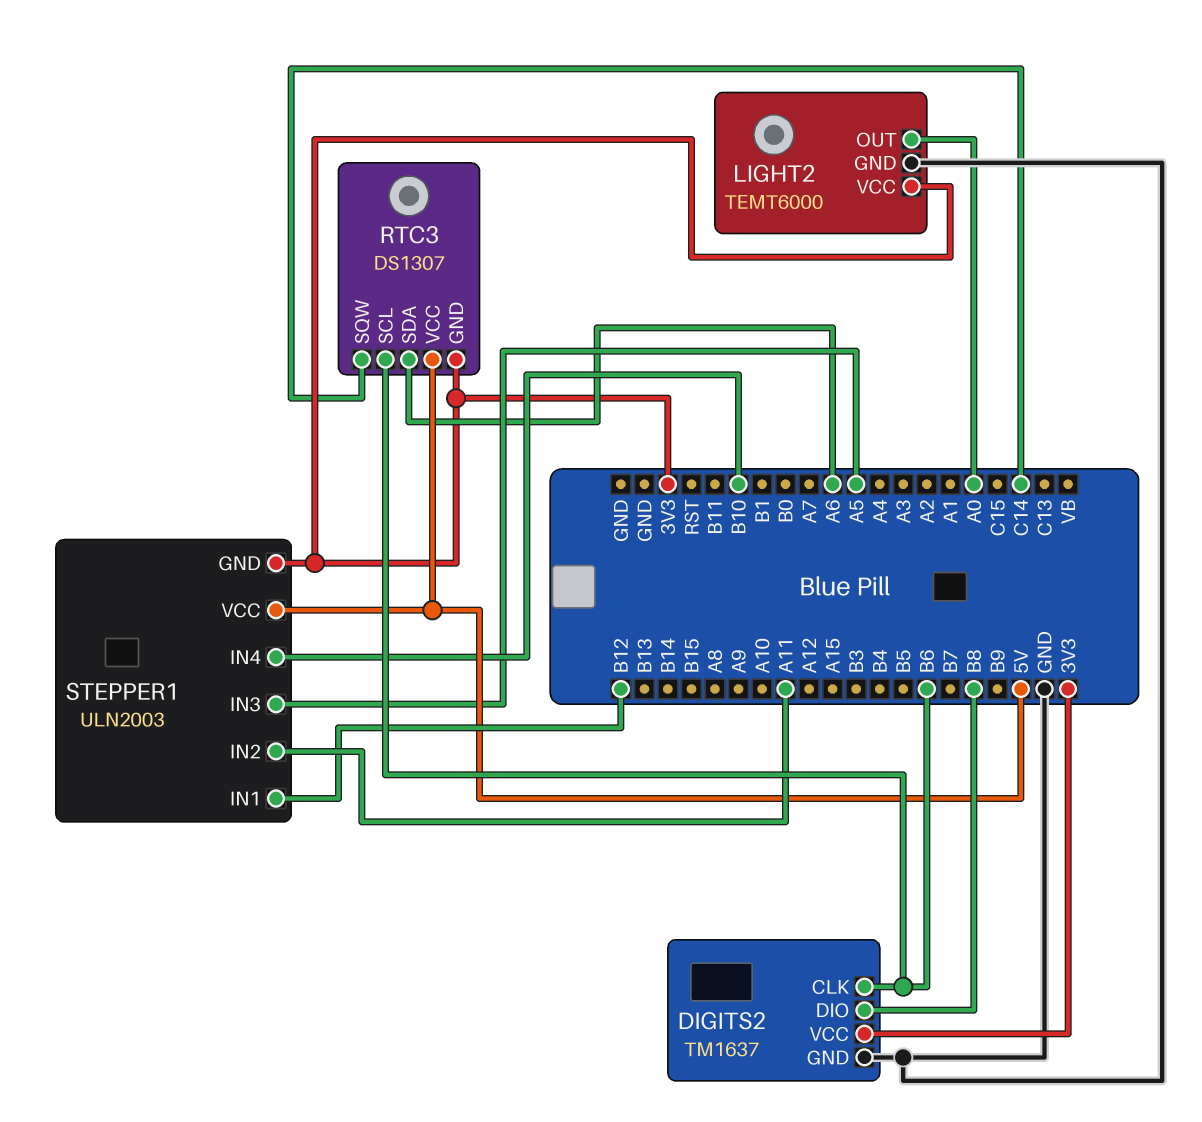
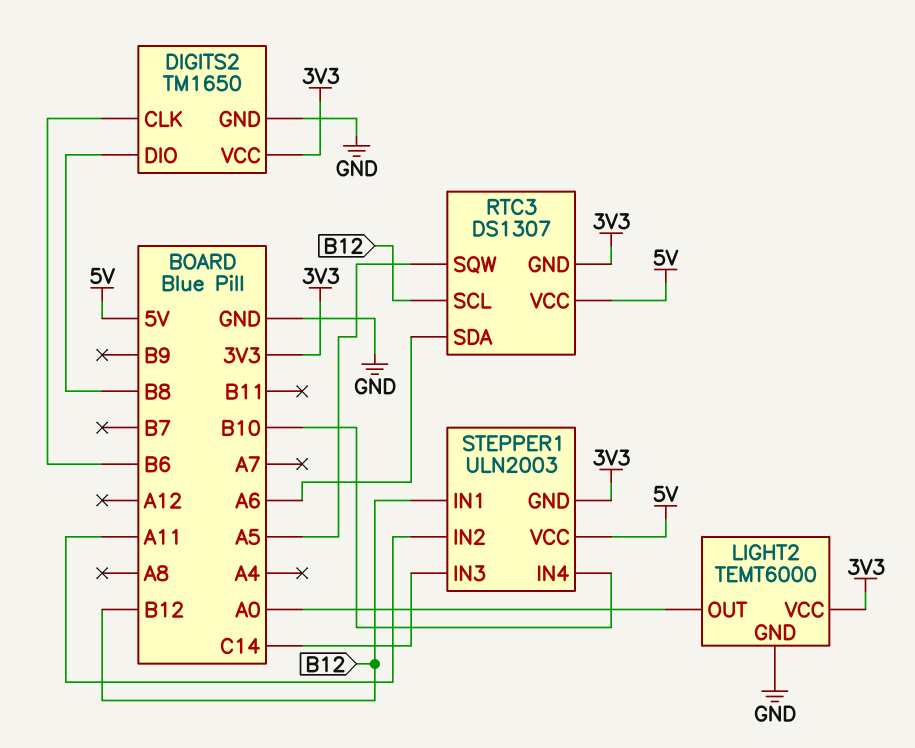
DIGITS2: TM1637 -> TM1650
RTC3 pin SCL: B6 -> B12
RTC3 pin SQW: C14 -> A5
STEPPER1 pin IN3: A5 -> C14

